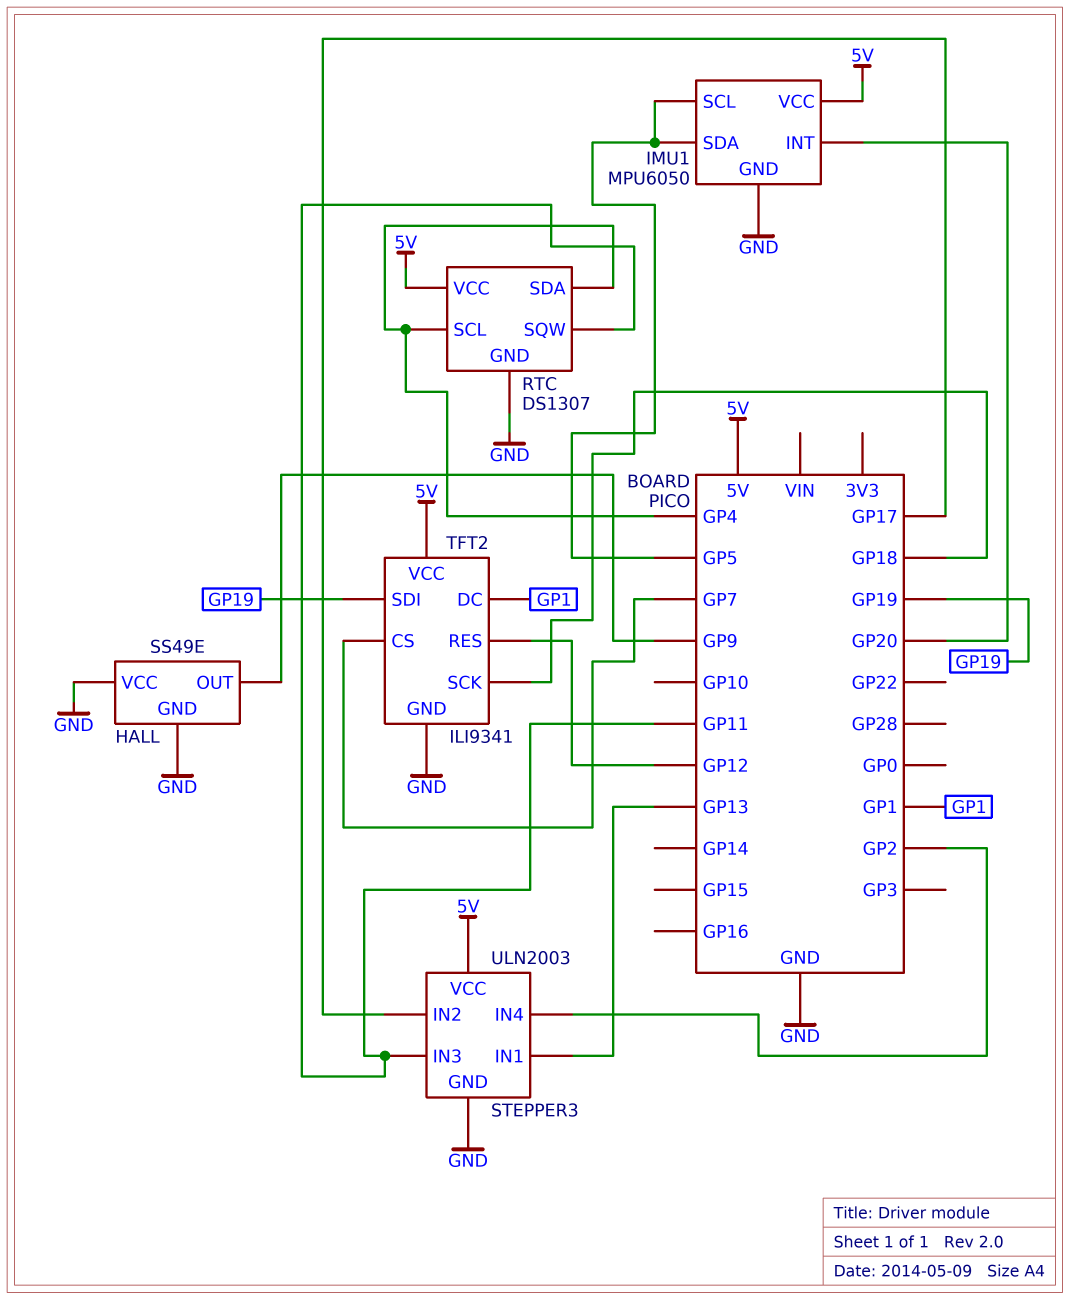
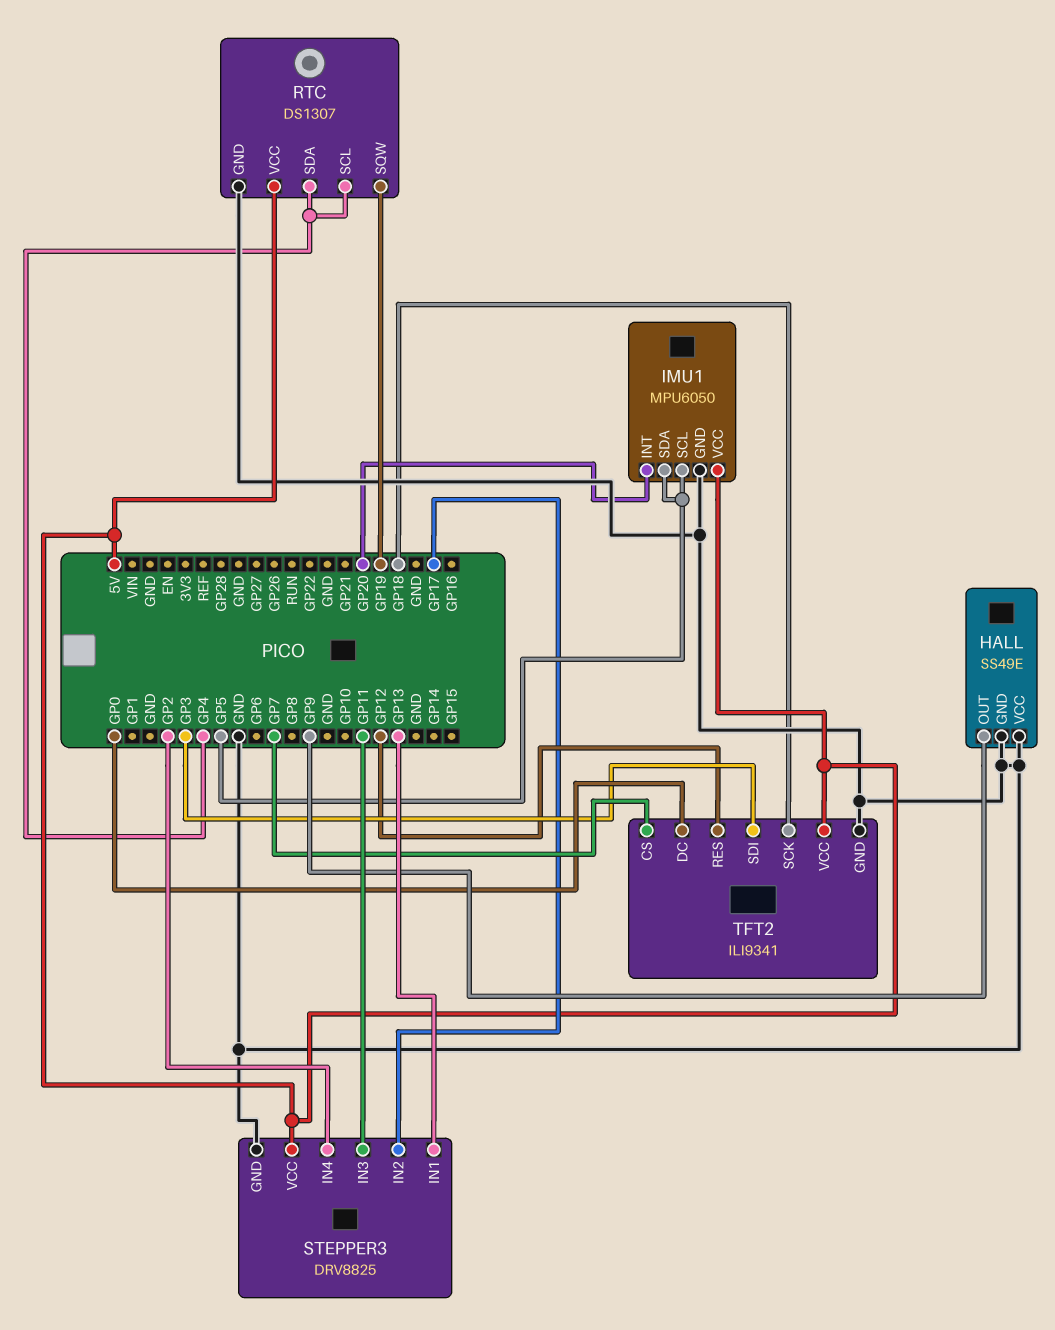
RTC pin SQW: GP11 -> GP19
STEPPER3: ULN2003 -> DRV8825
TFT2 pin DC: GP1 -> GP0
TFT2 pin SDI: GP19 -> GP3

